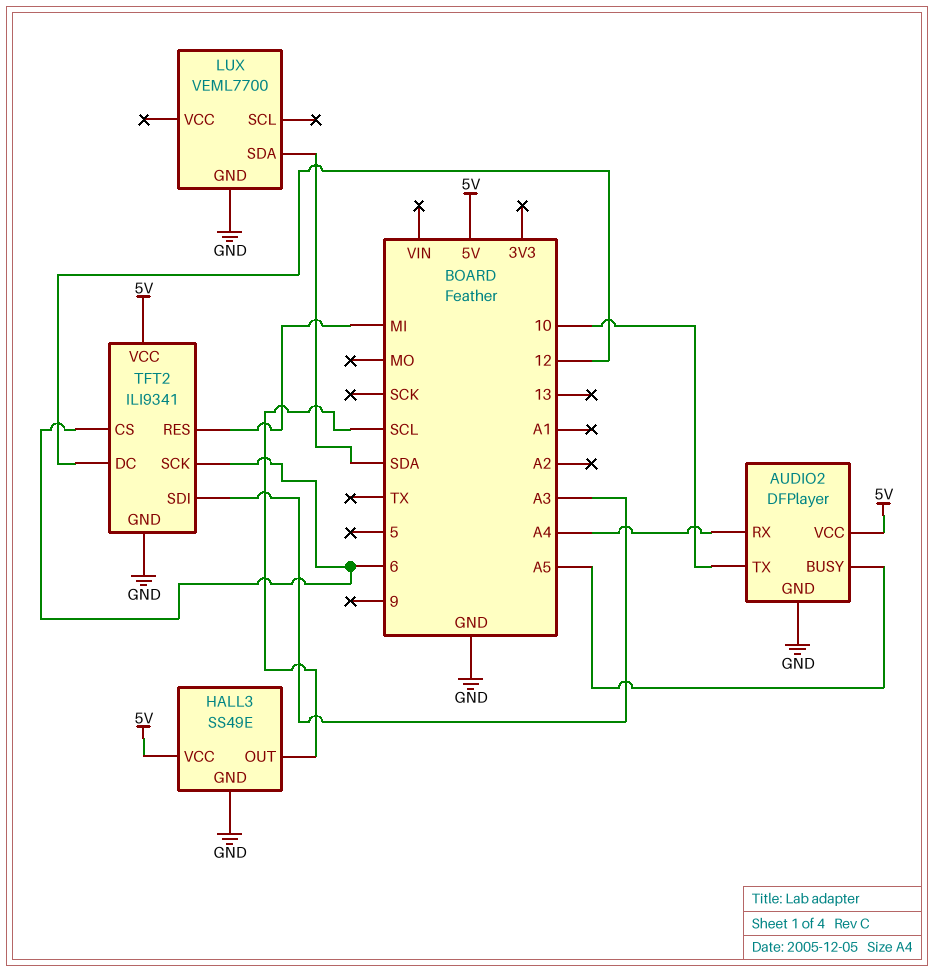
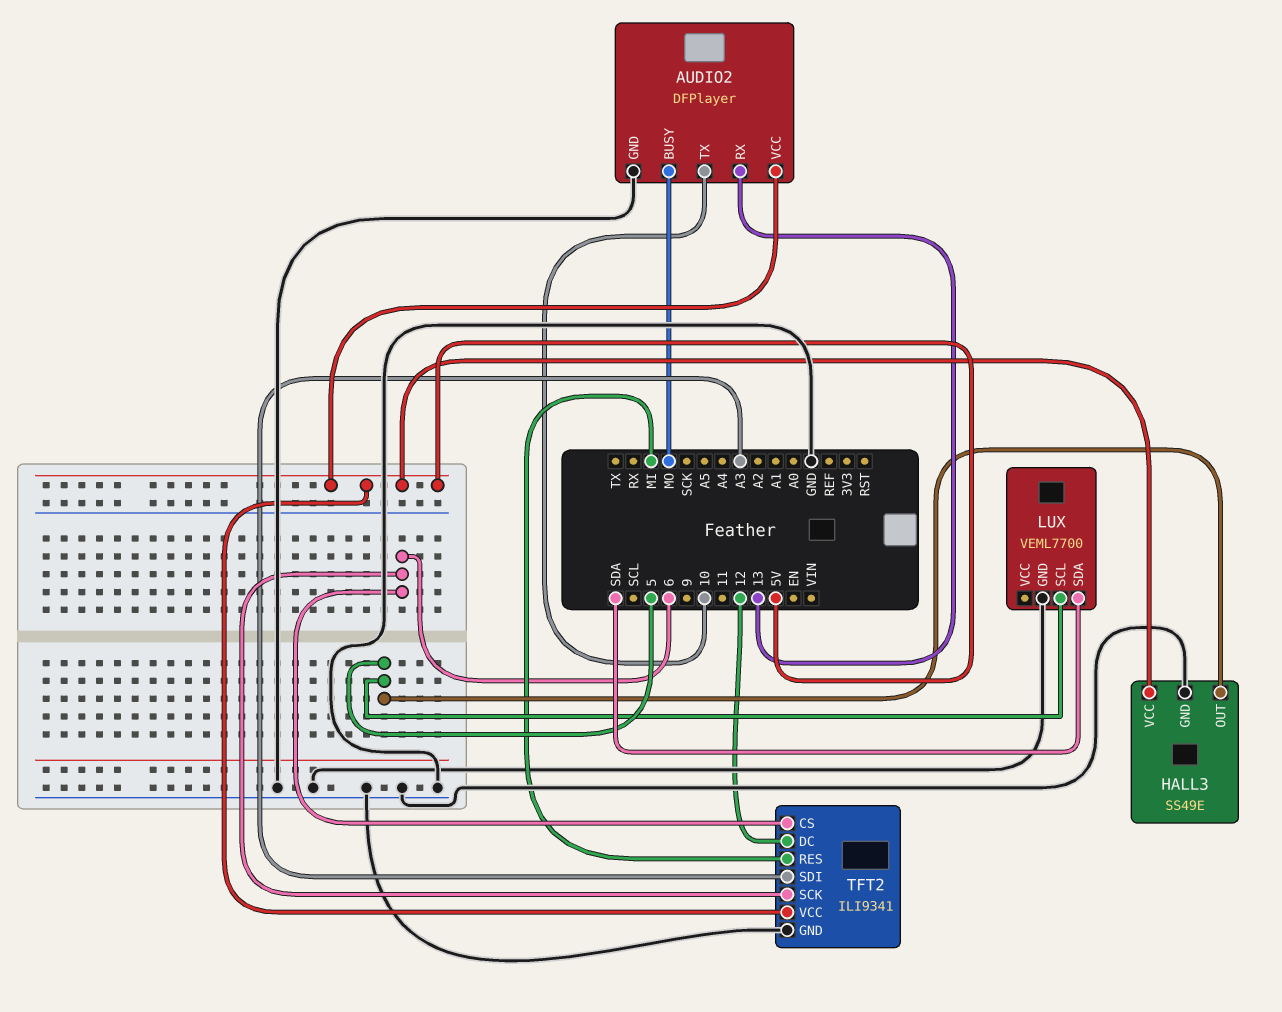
AUDIO2 pin BUSY: A5 -> MO
AUDIO2 pin RX: A4 -> 13
HALL3 pin OUT: SCL -> 5
LUX pin SCL: none -> 5

